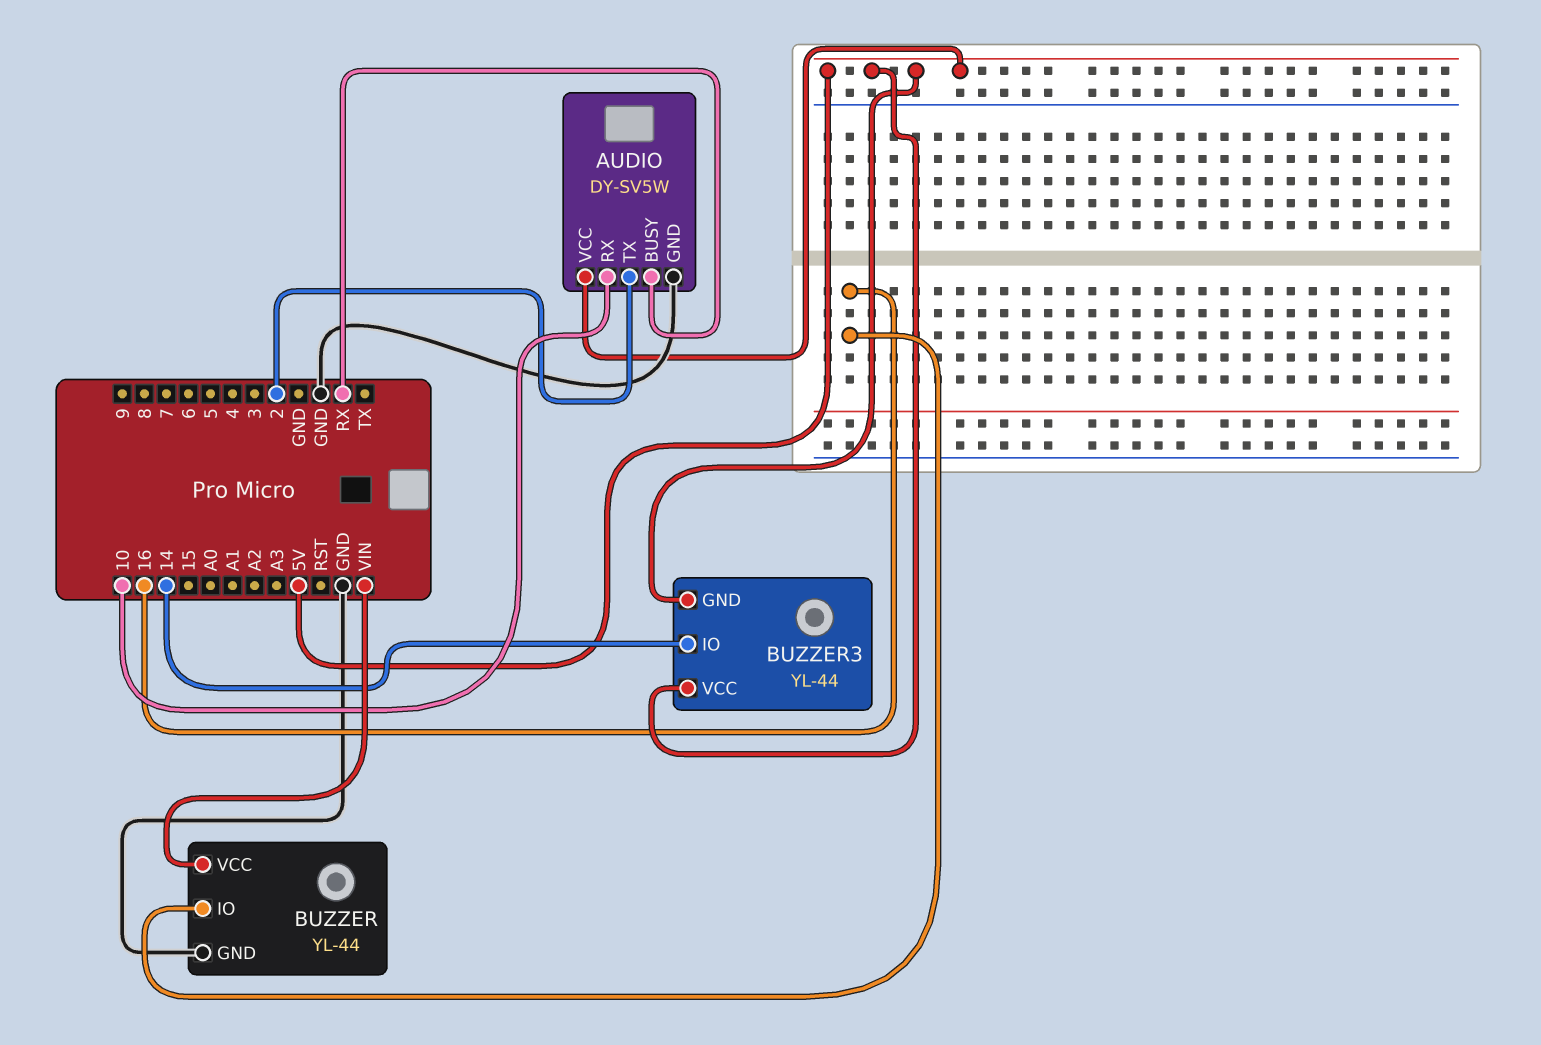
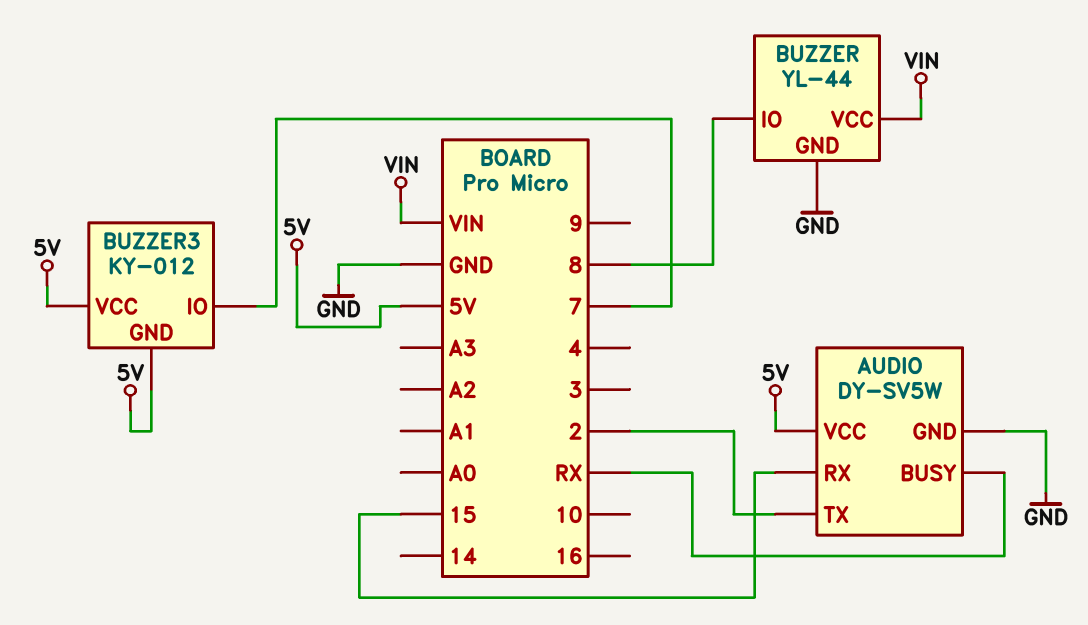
AUDIO pin RX: 10 -> 15
BUZZER pin IO: 16 -> 8
BUZZER3: YL-44 -> KY-012
BUZZER3 pin IO: 14 -> 7

